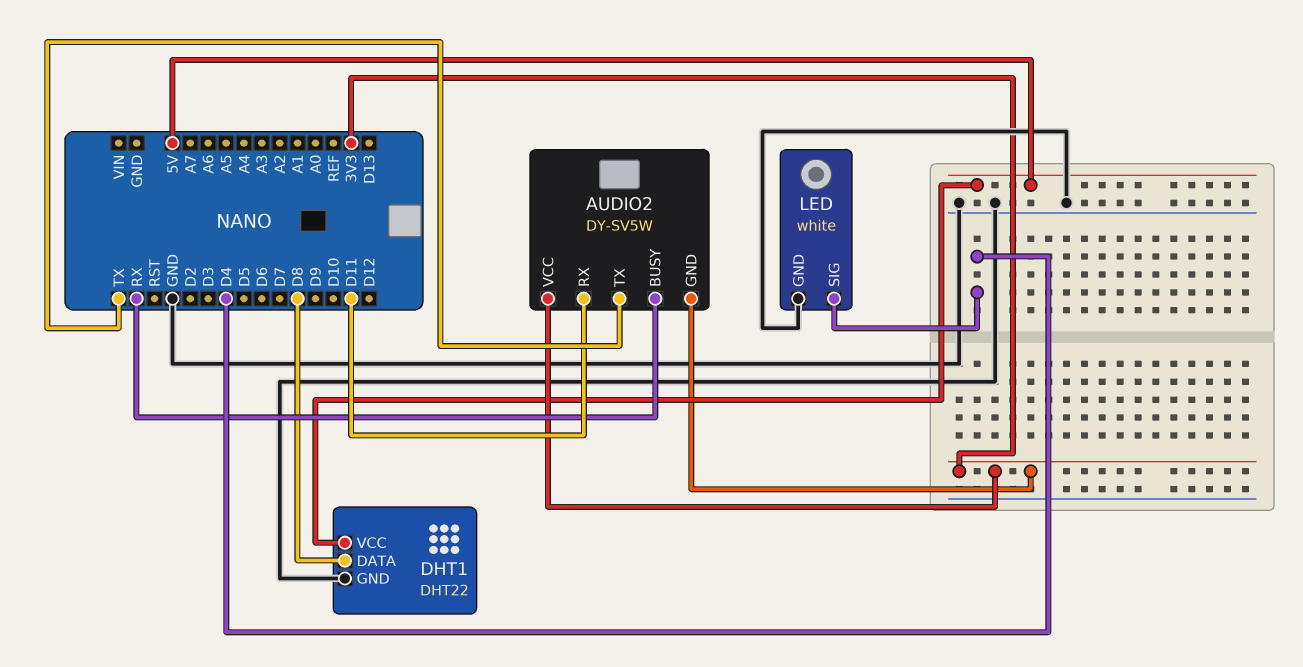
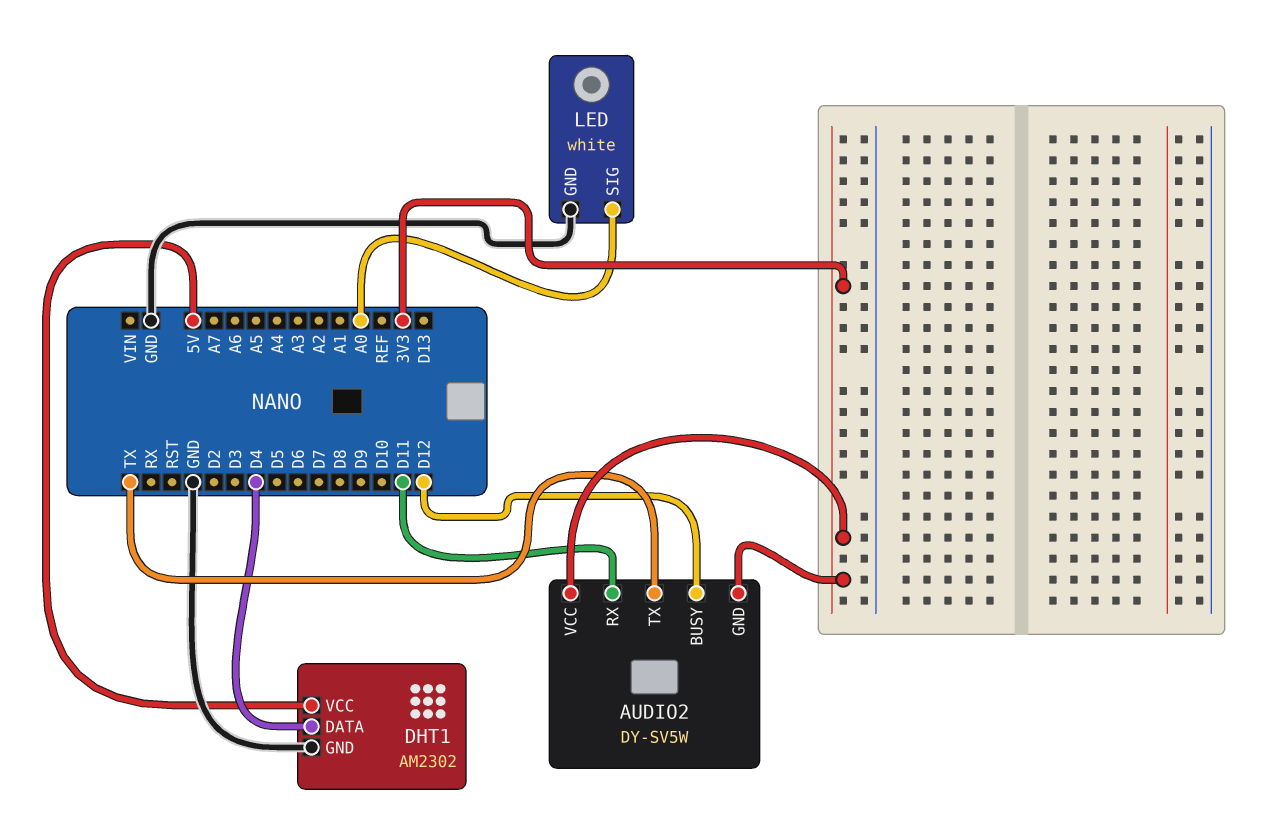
AUDIO2 pin BUSY: RX -> D12
DHT1: DHT22 -> AM2302
DHT1 pin DATA: D8 -> D4
LED pin SIG: D4 -> A0

